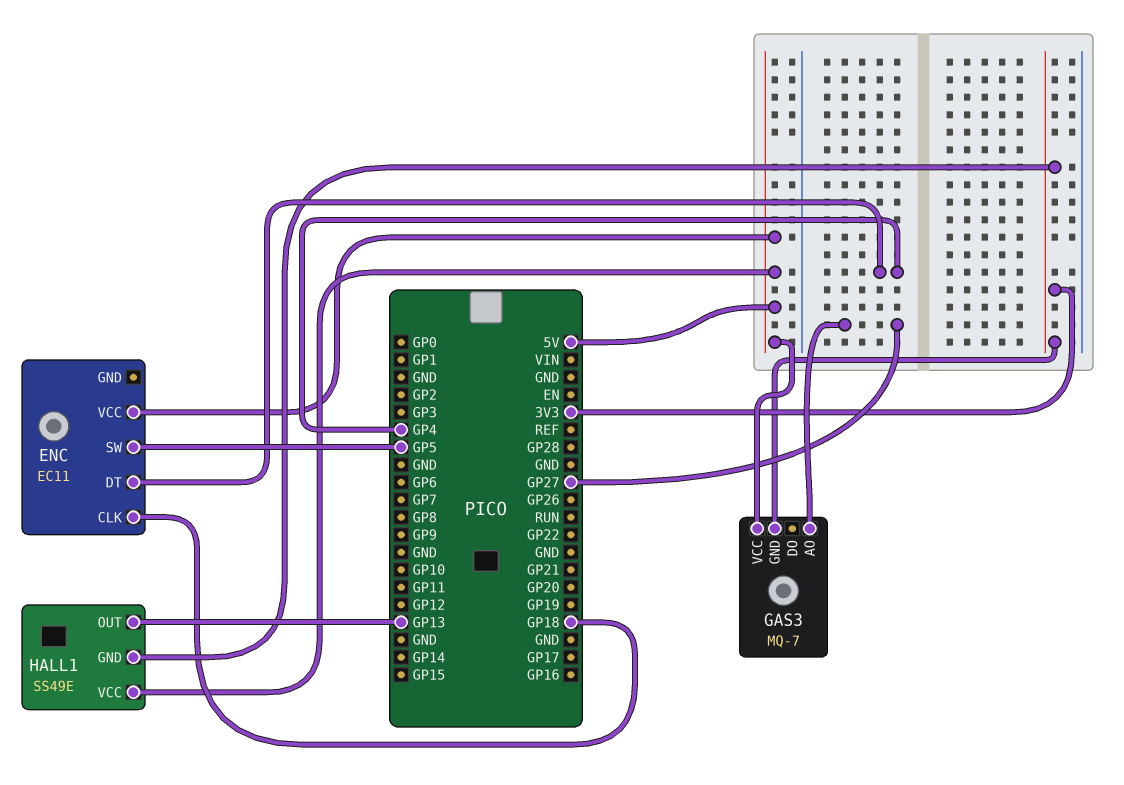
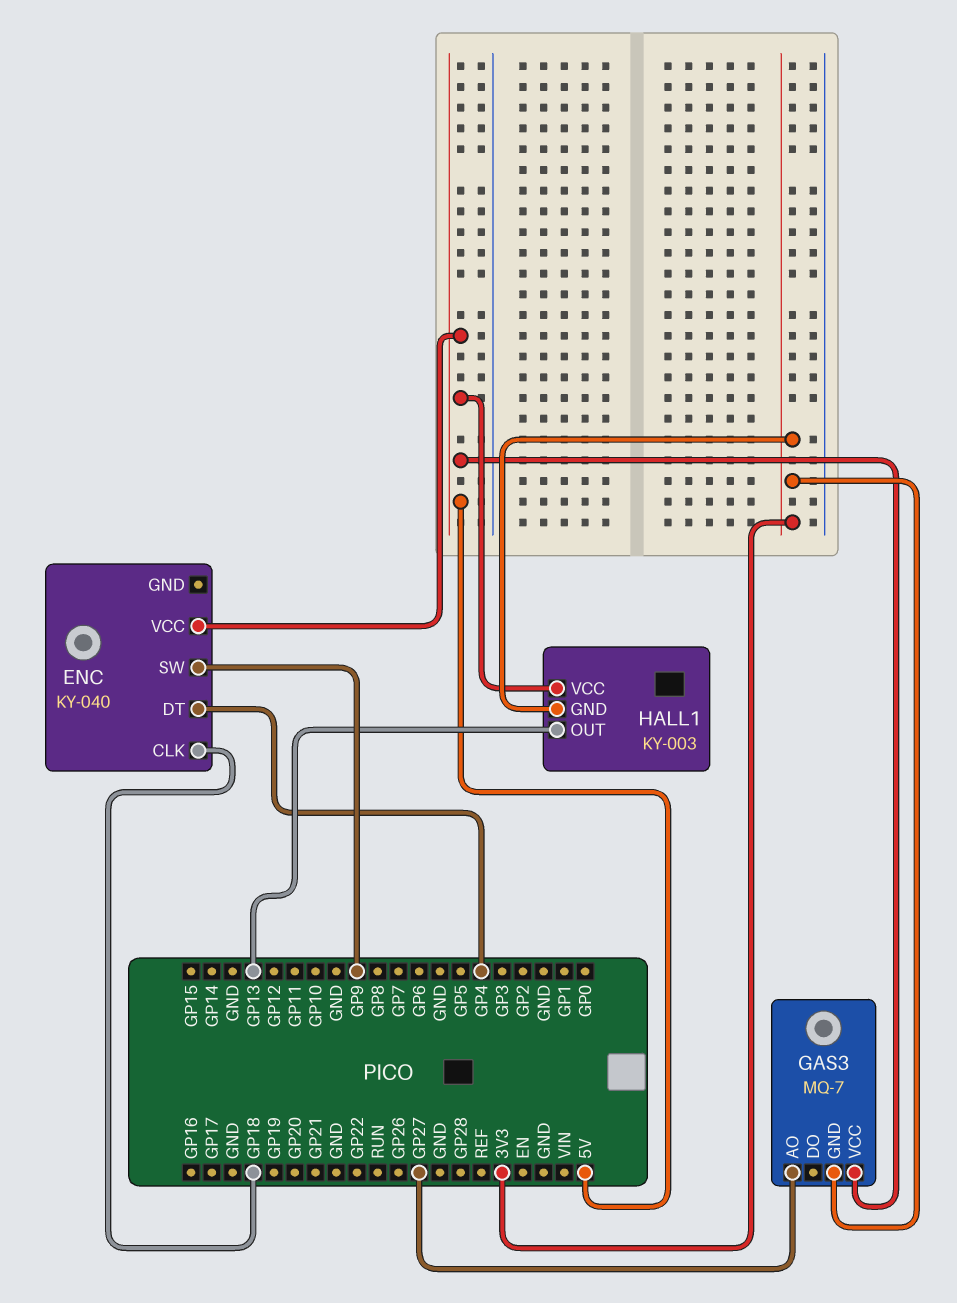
ENC: EC11 -> KY-040
ENC pin SW: GP5 -> GP9
HALL1: SS49E -> KY-003

